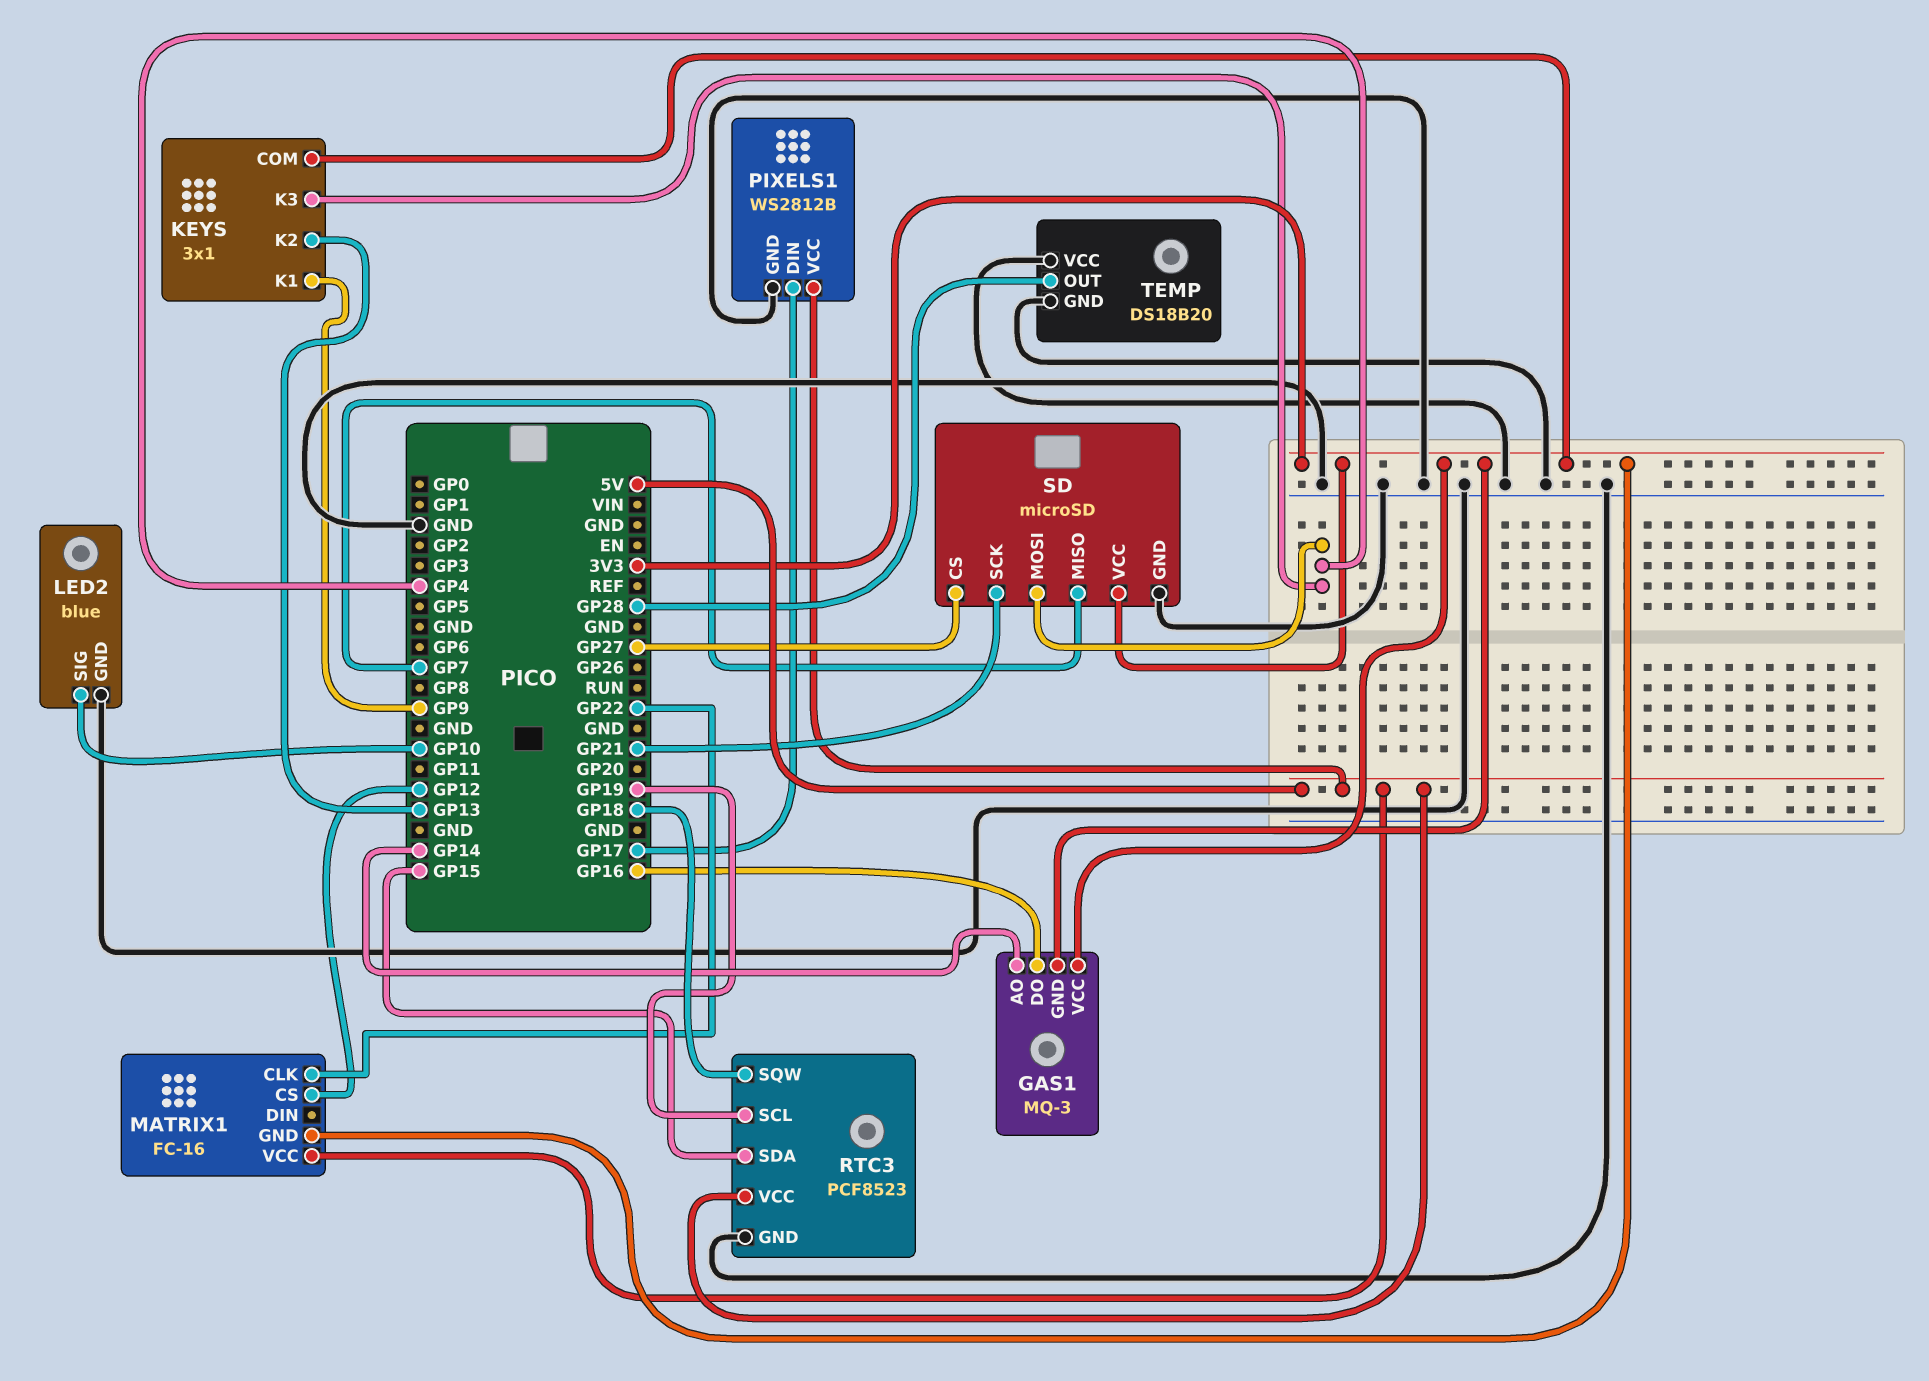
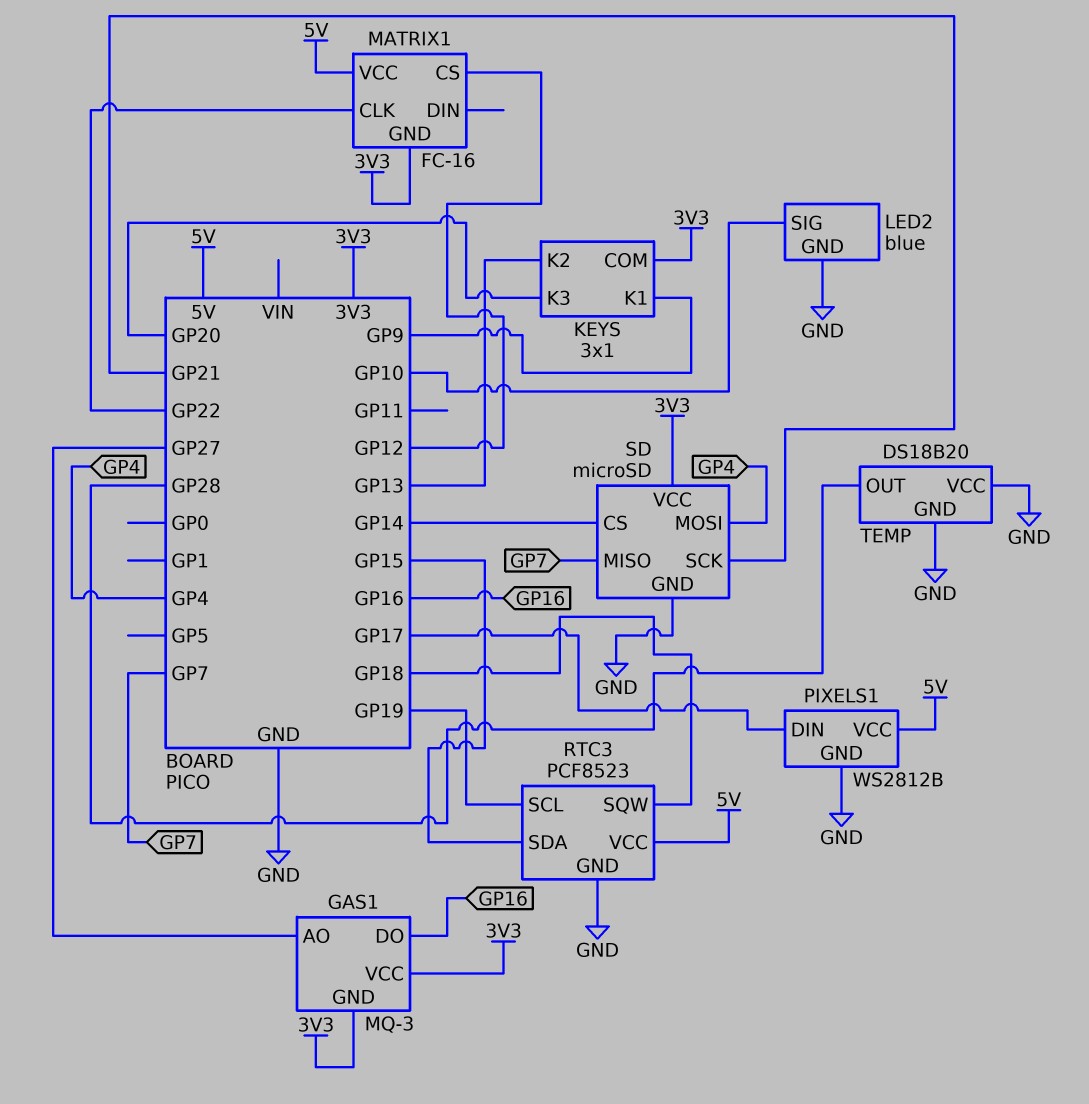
GAS1 pin AO: GP14 -> GP27
KEYS pin K3: GP4 -> GP20
SD pin CS: GP27 -> GP14

